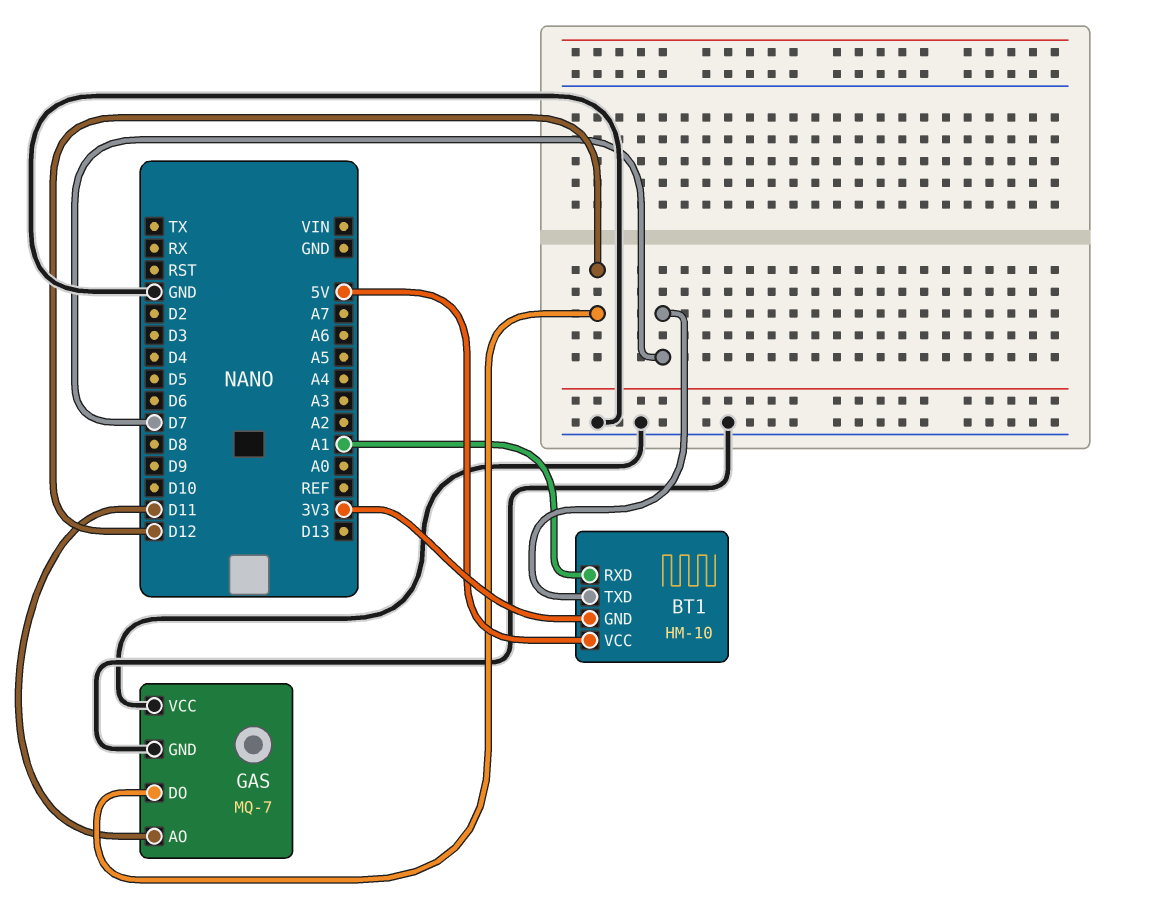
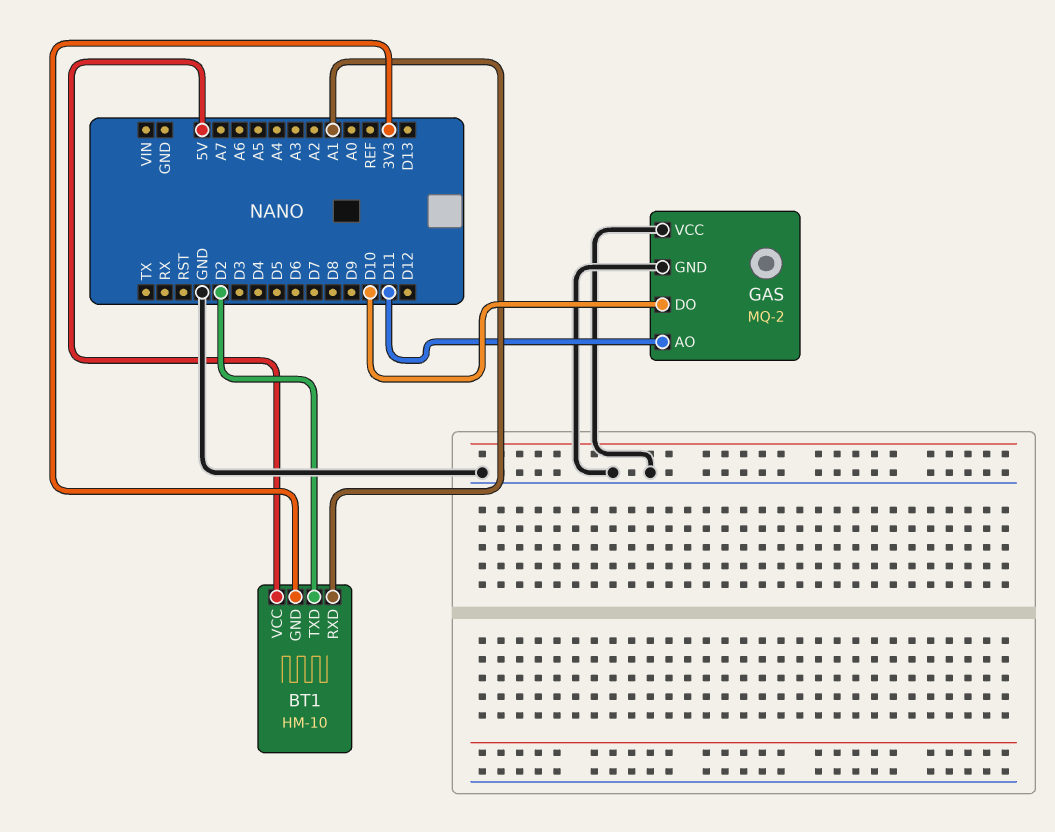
BT1 pin TXD: D7 -> D2
GAS: MQ-7 -> MQ-2
GAS pin DO: D12 -> D10

